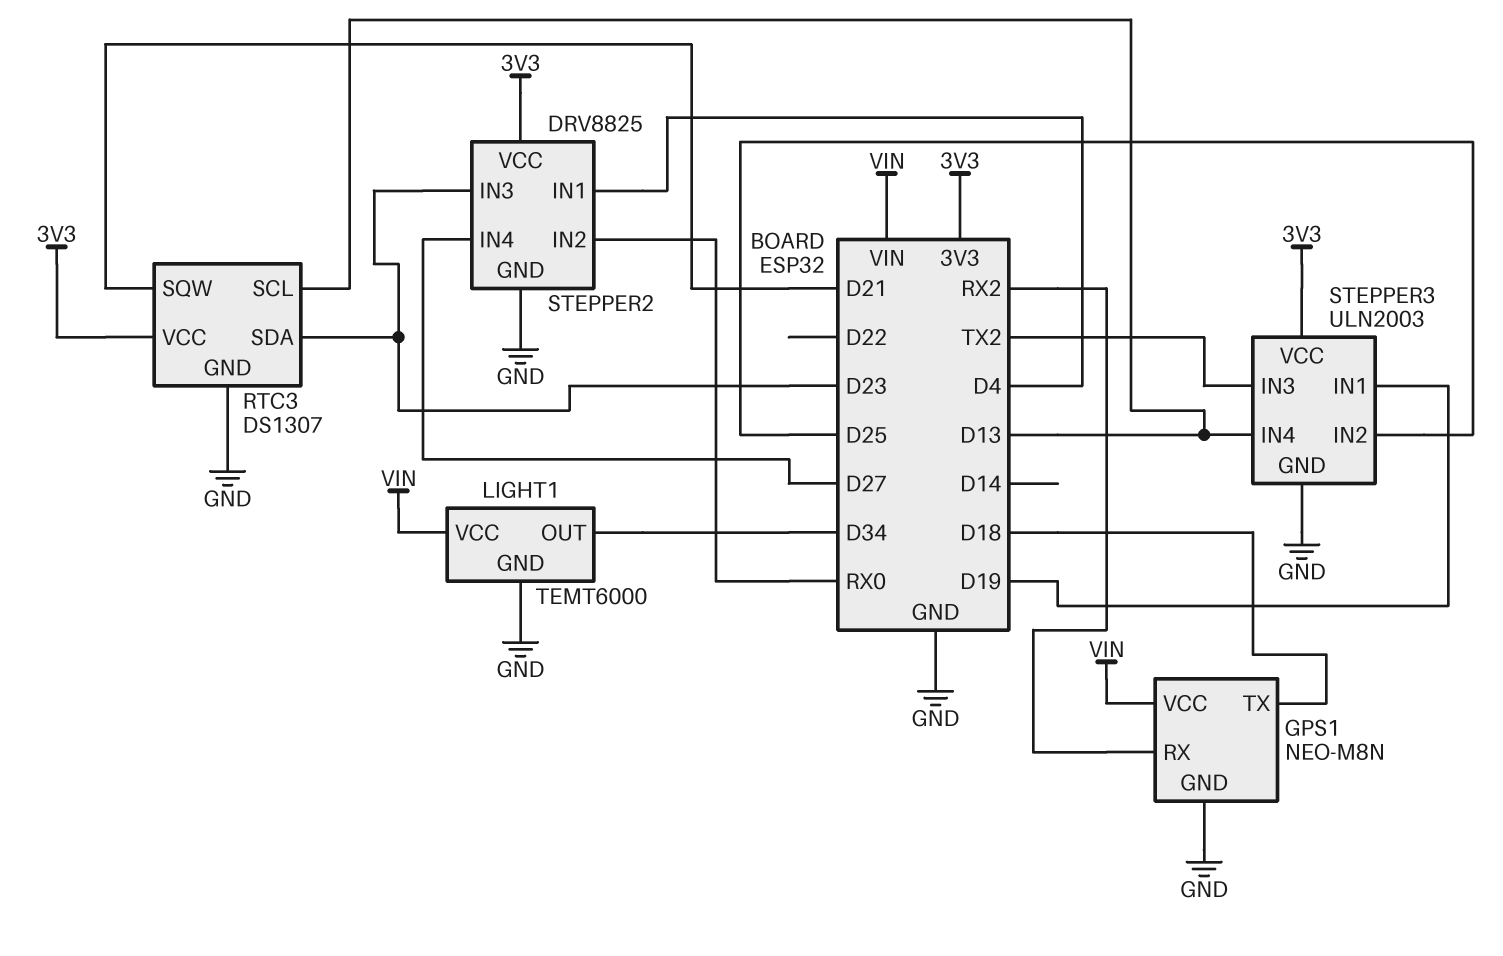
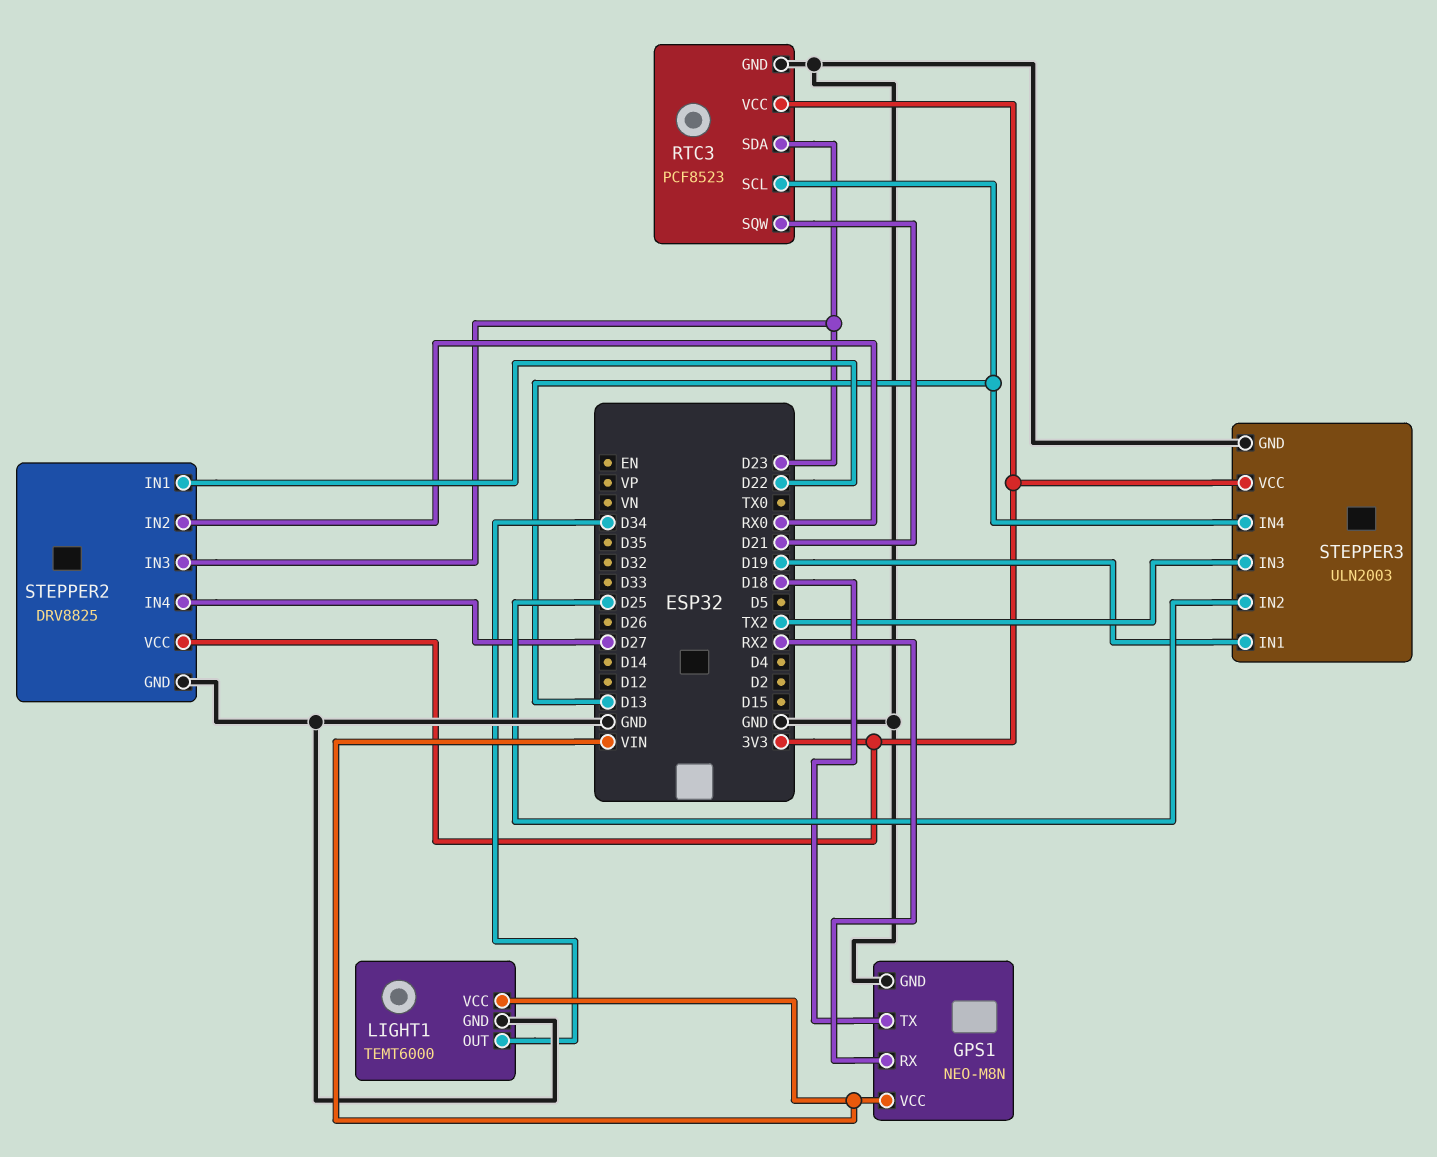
RTC3: DS1307 -> PCF8523
STEPPER2 pin IN1: D4 -> D22

